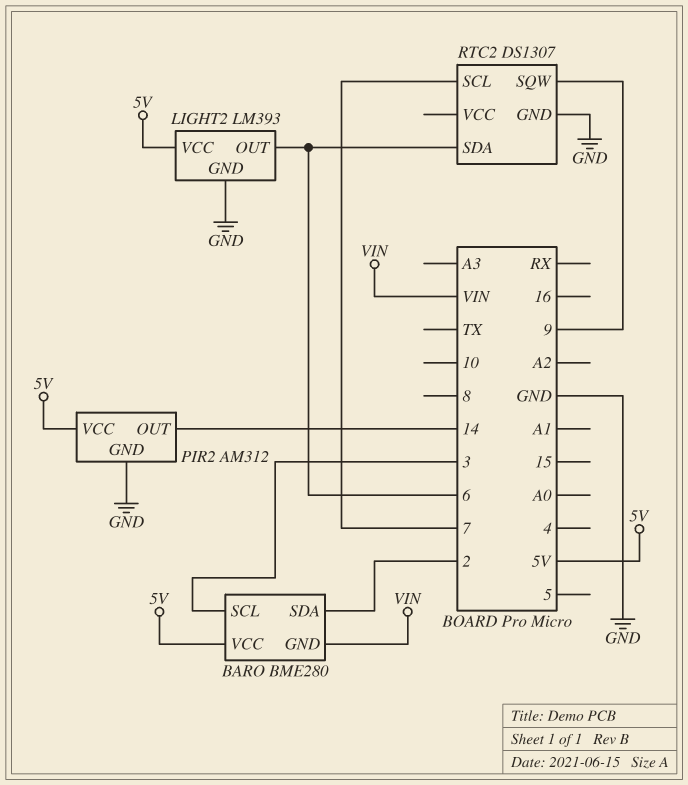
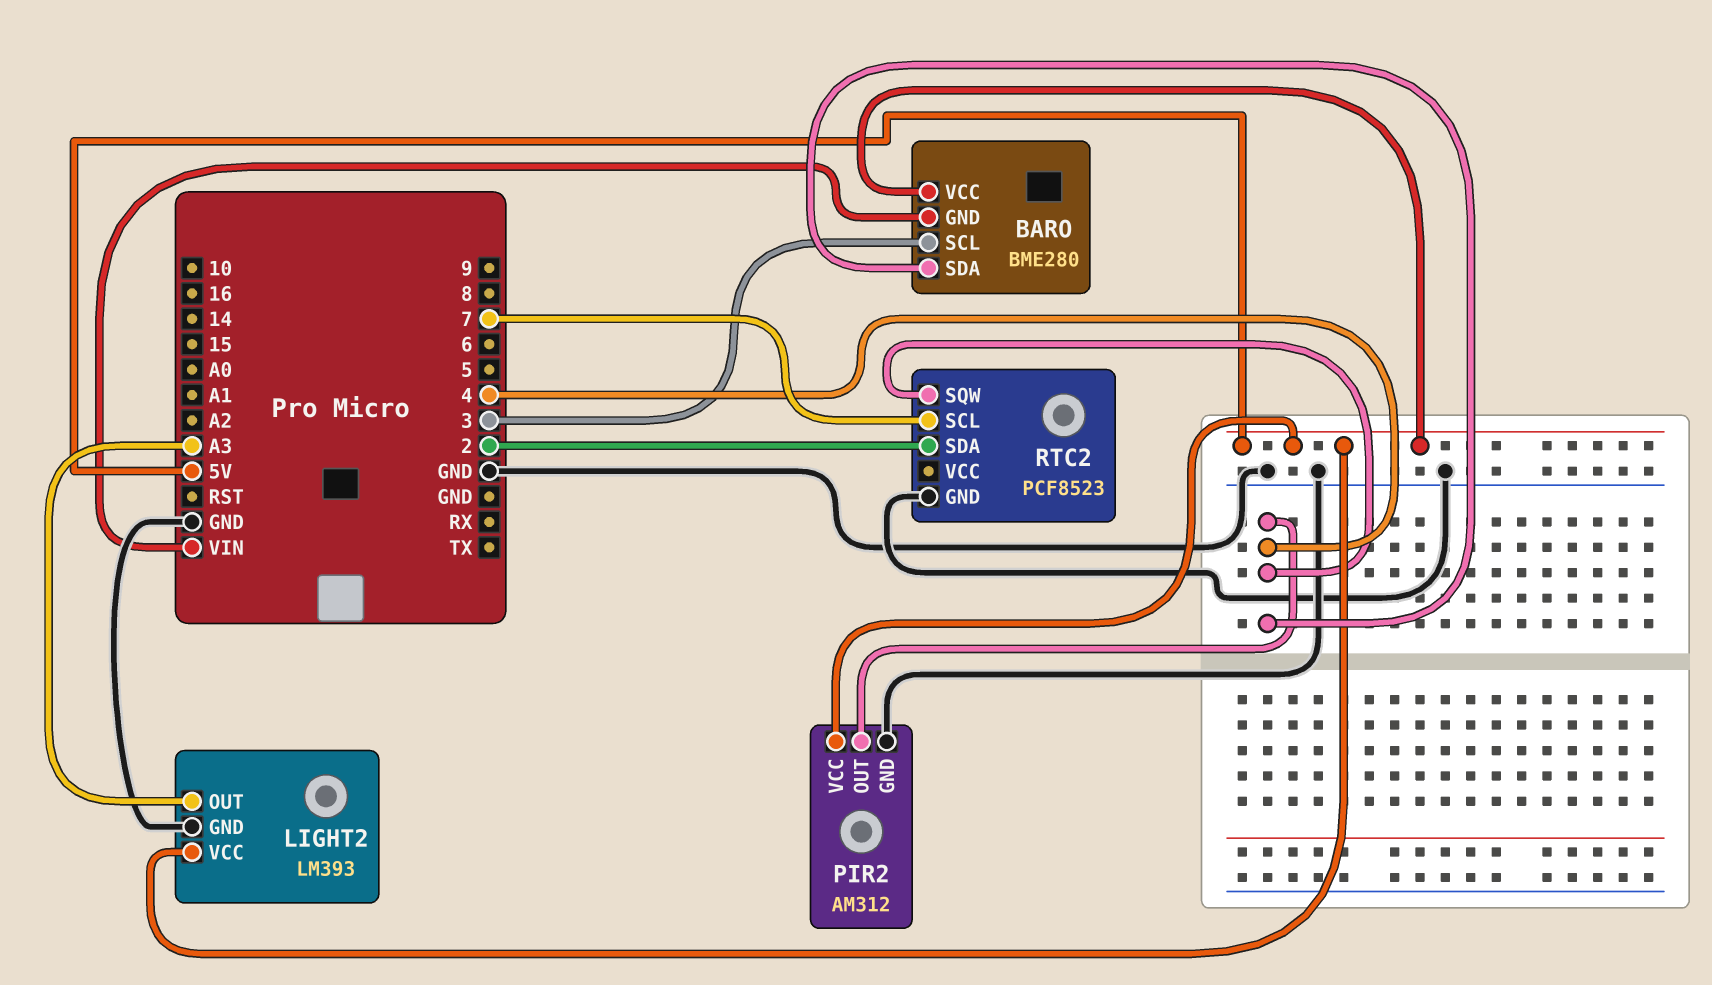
BARO pin SDA: 2 -> 4
LIGHT2 pin OUT: 6 -> A3
PIR2 pin OUT: 14 -> 4
RTC2: DS1307 -> PCF8523
RTC2 pin SDA: 6 -> 2
RTC2 pin SQW: 9 -> 4

